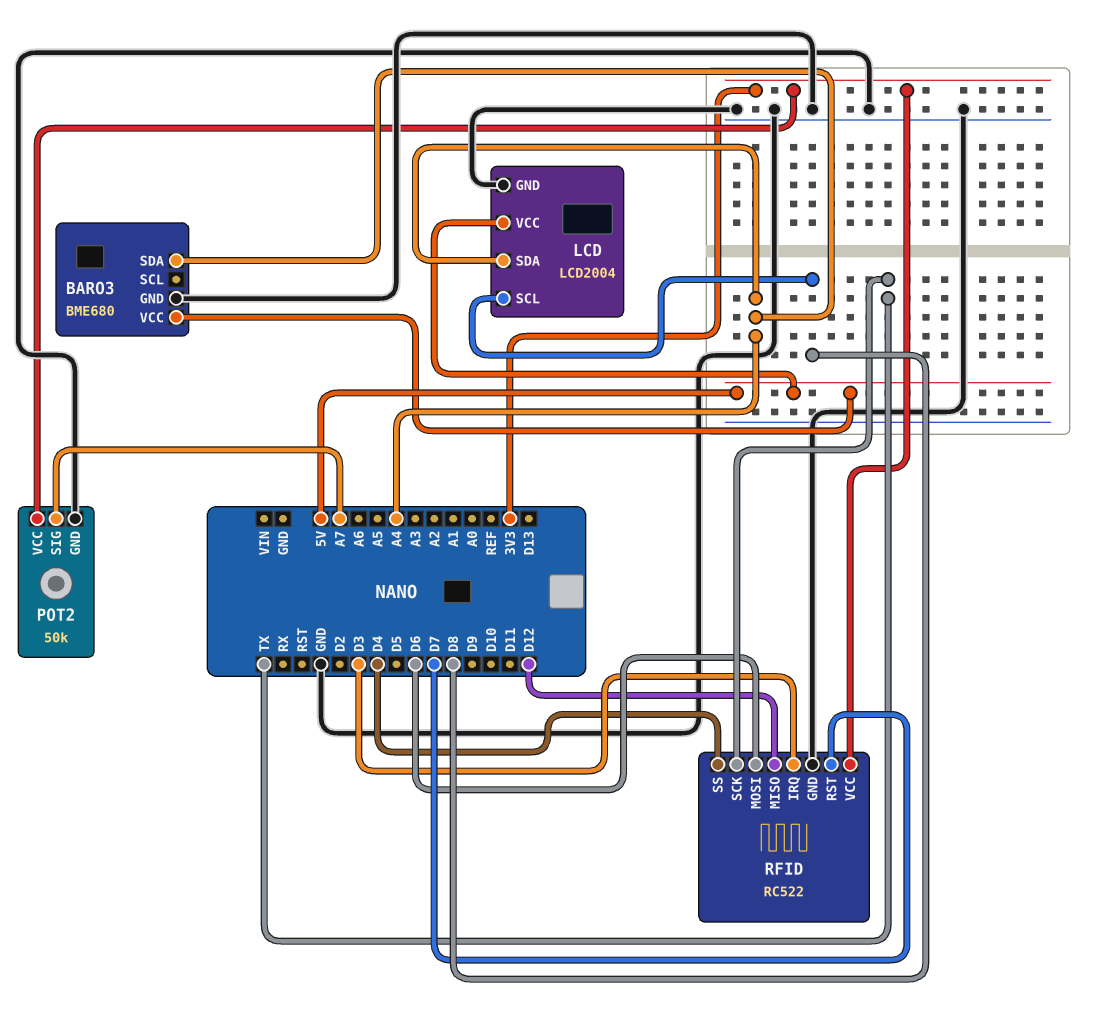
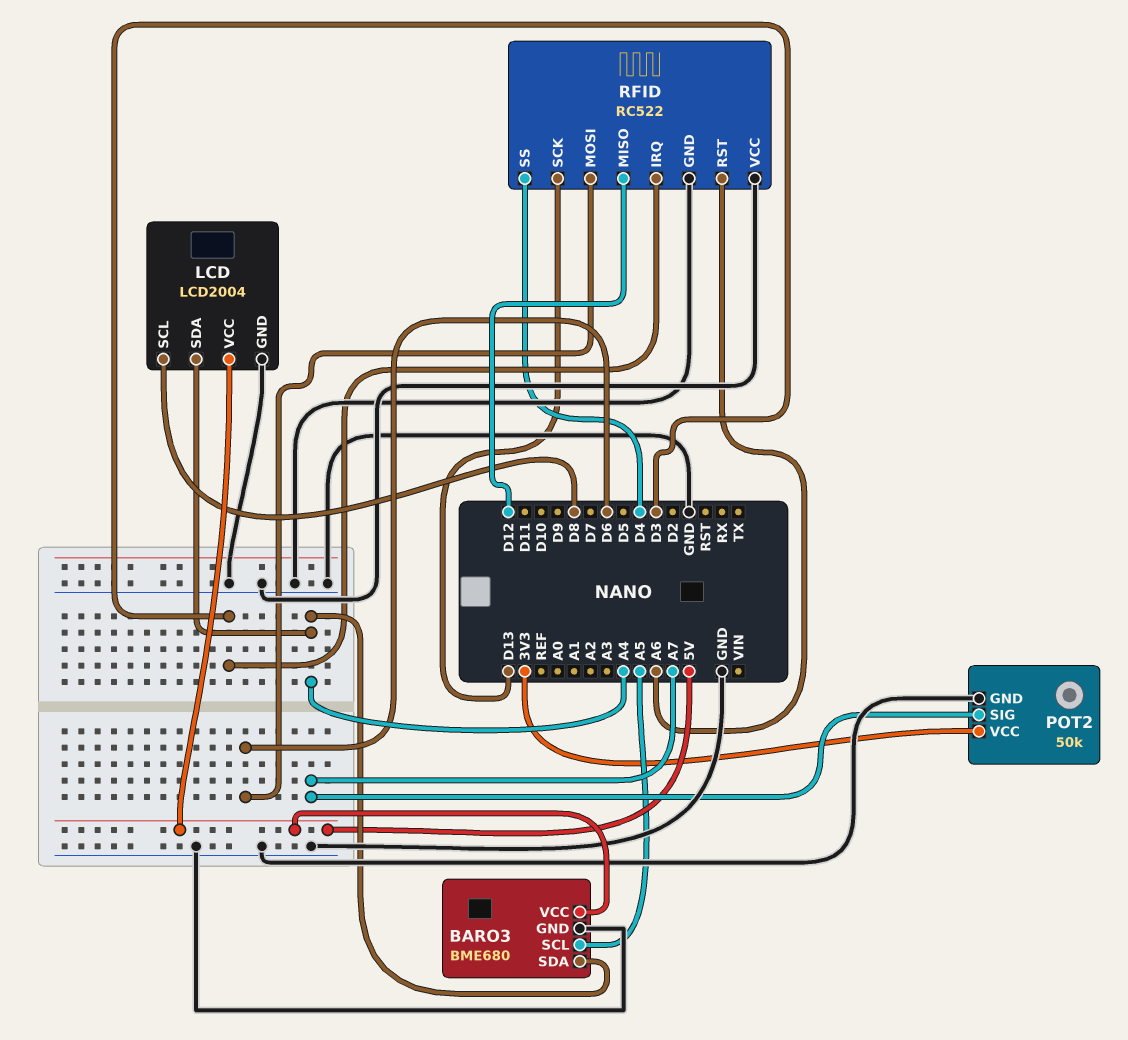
BARO3 pin SCL: none -> A5
RFID pin RST: D7 -> A6
RFID pin SCK: TX -> D13
RFID pin VCC: 3V3 -> GND

